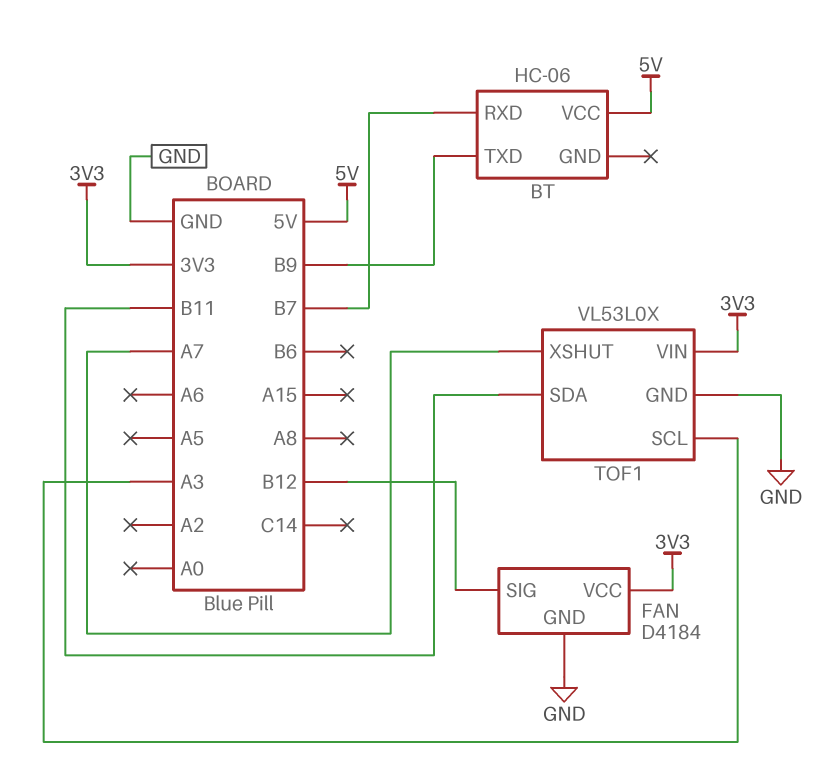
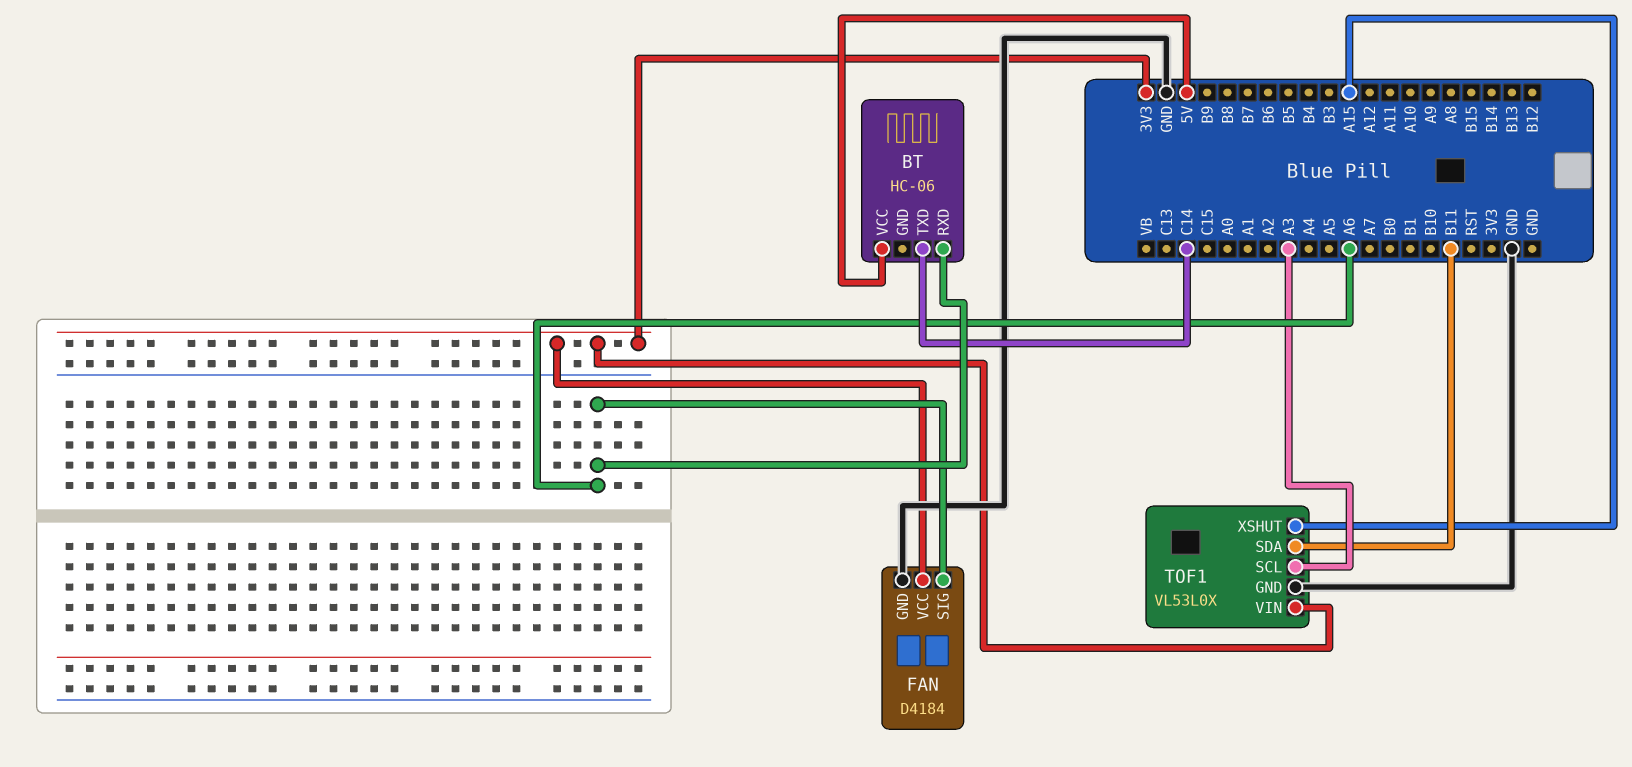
BT pin RXD: B7 -> A6
BT pin TXD: B9 -> C14
FAN pin SIG: B12 -> A6
TOF1 pin XSHUT: A7 -> A15

